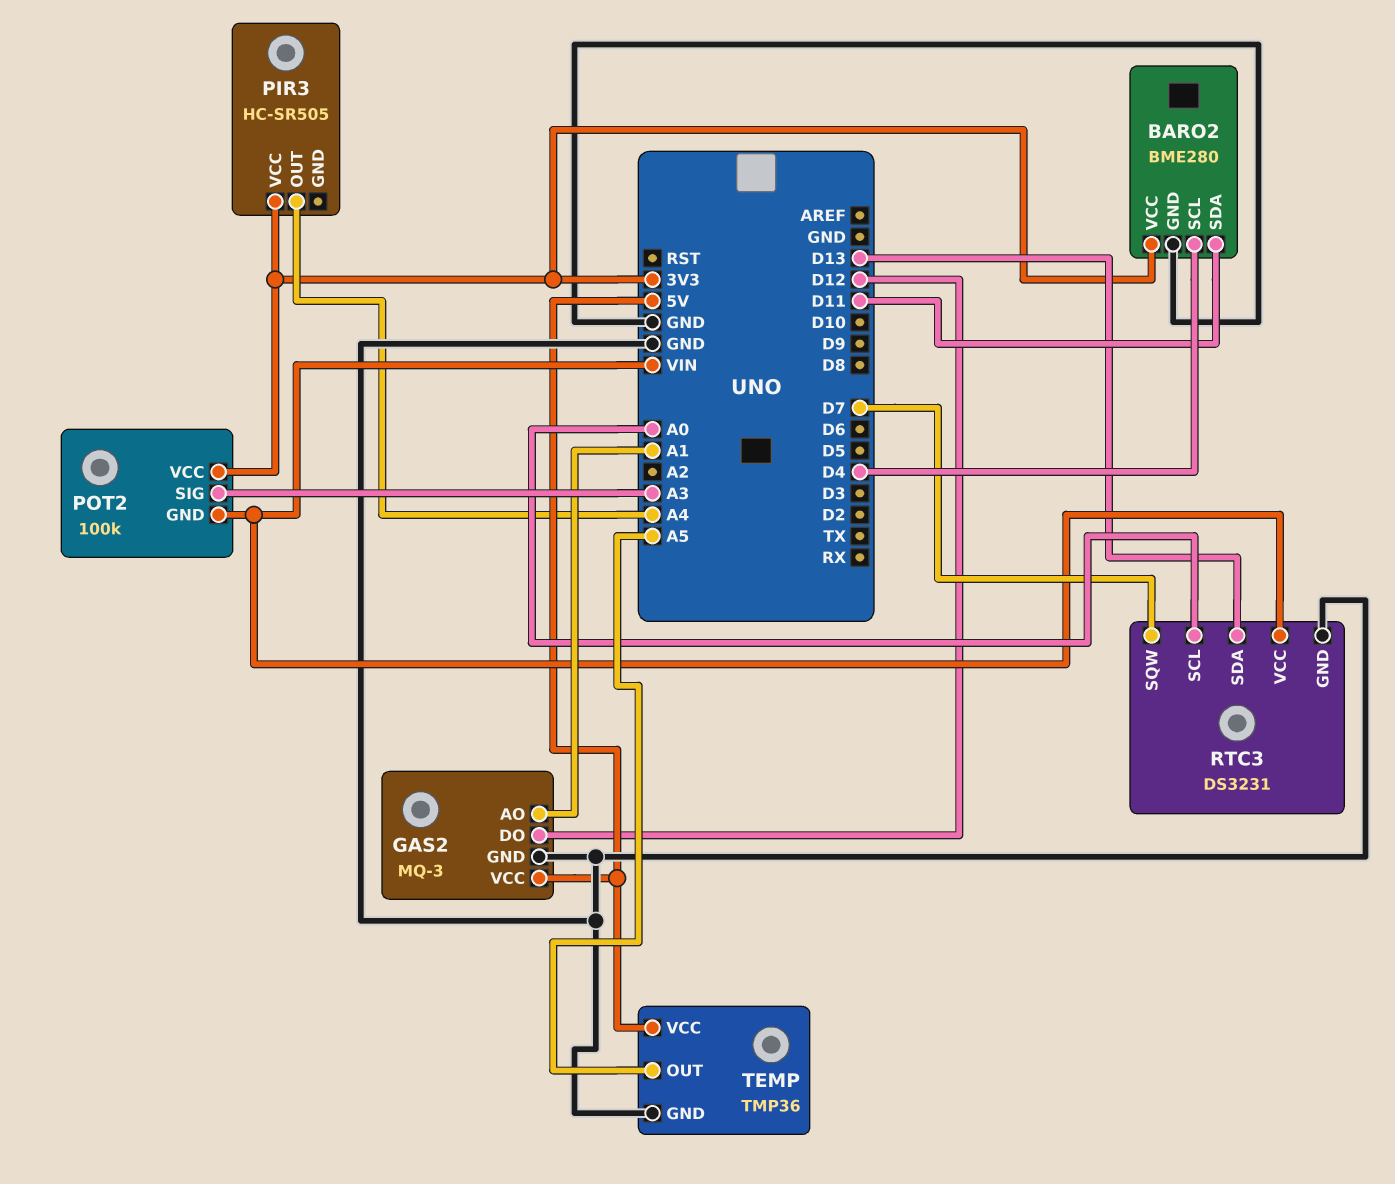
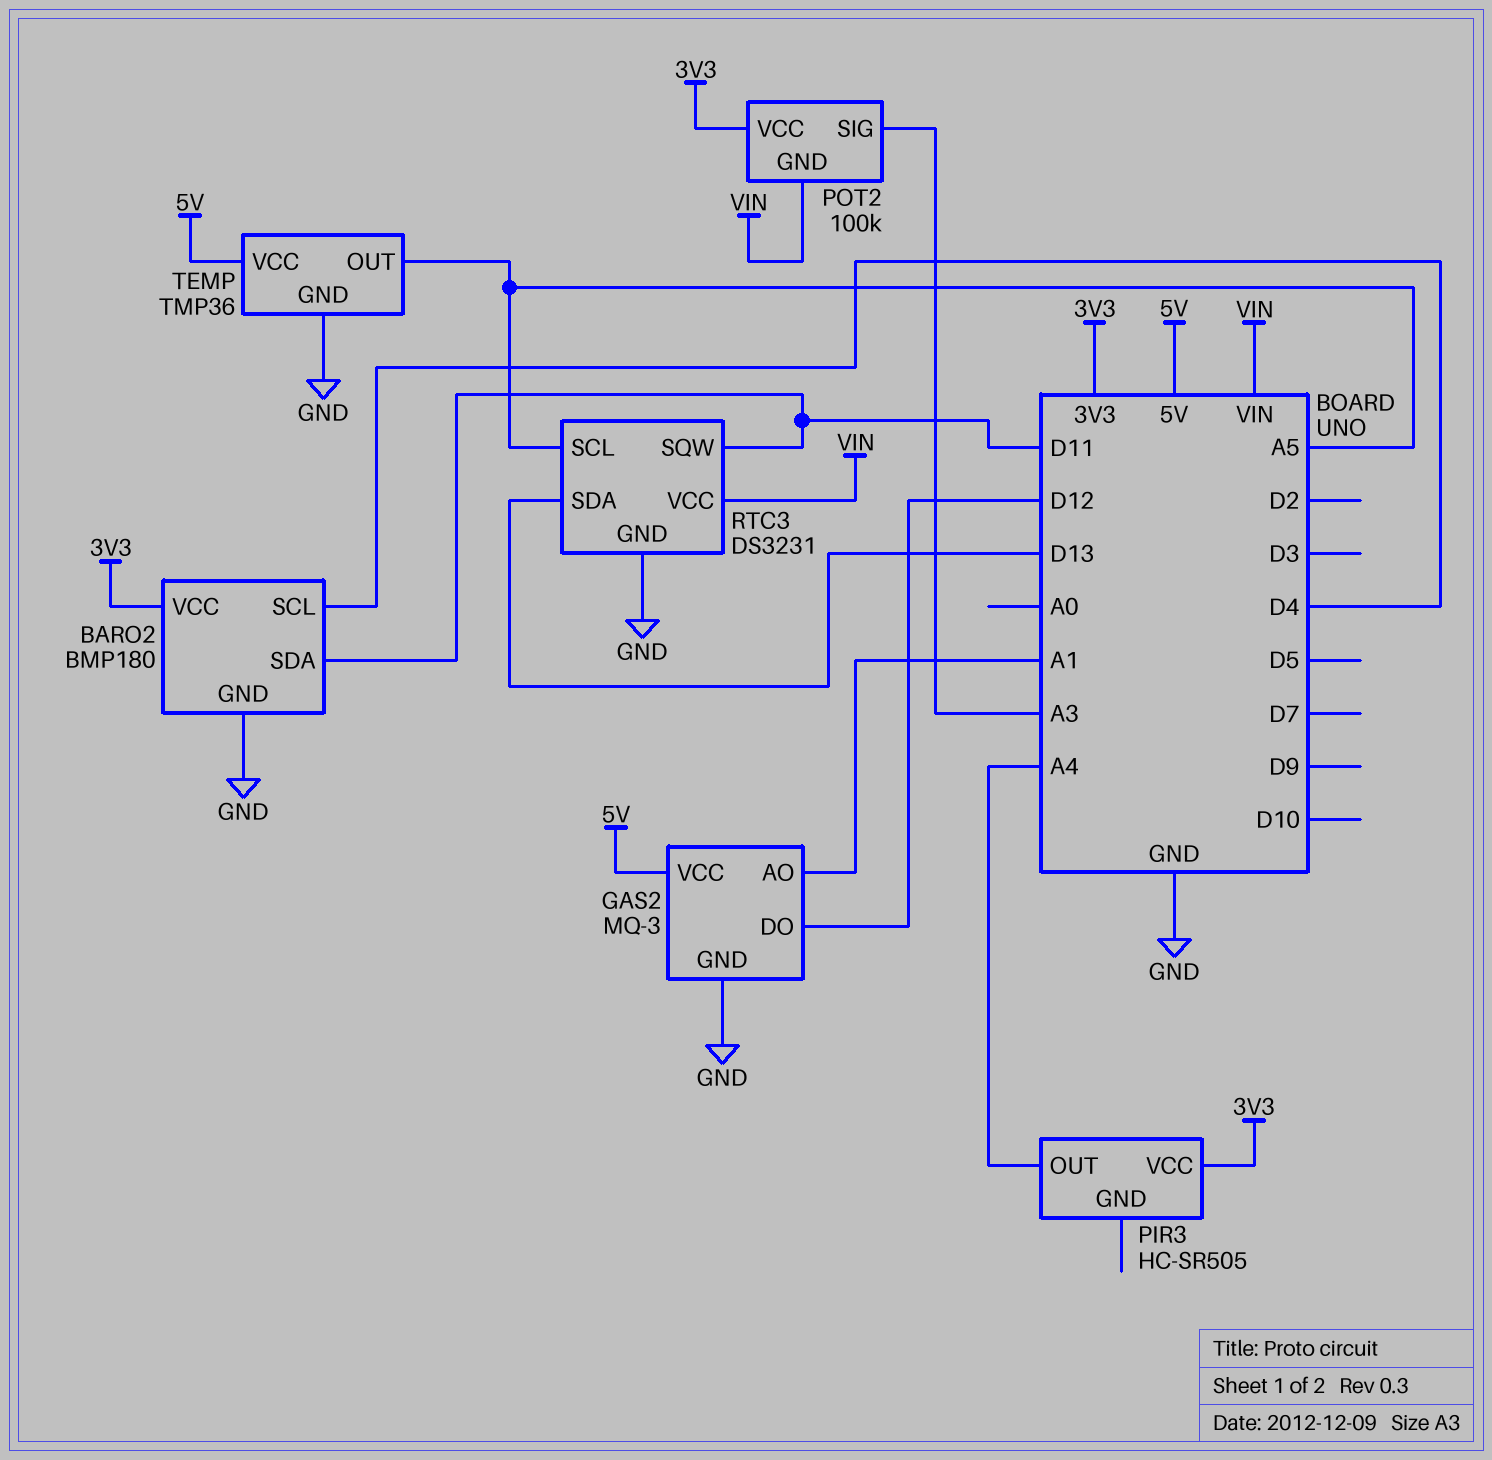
BARO2: BME280 -> BMP180
RTC3 pin SCL: A0 -> A5
RTC3 pin SQW: D7 -> D11

